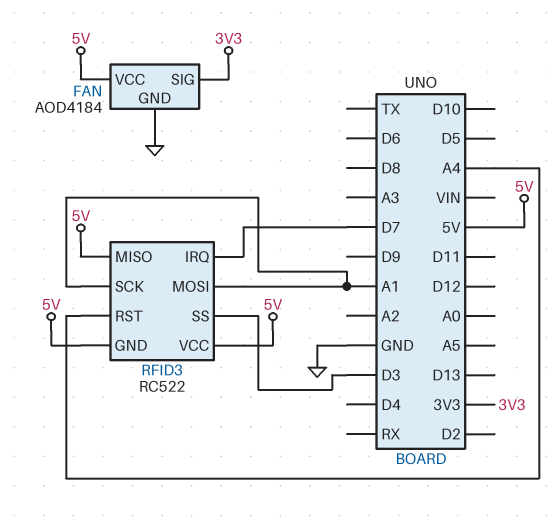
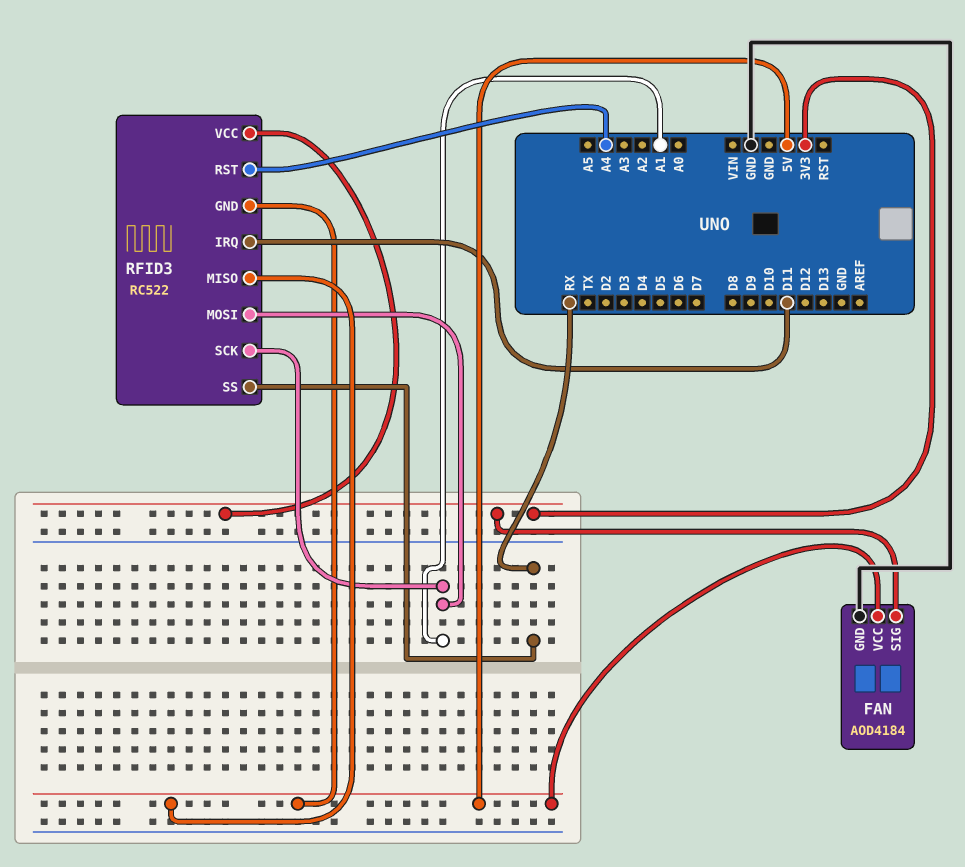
RFID3 pin IRQ: D7 -> D11
RFID3 pin SS: D3 -> RX
RFID3 pin VCC: 5V -> 3V3

